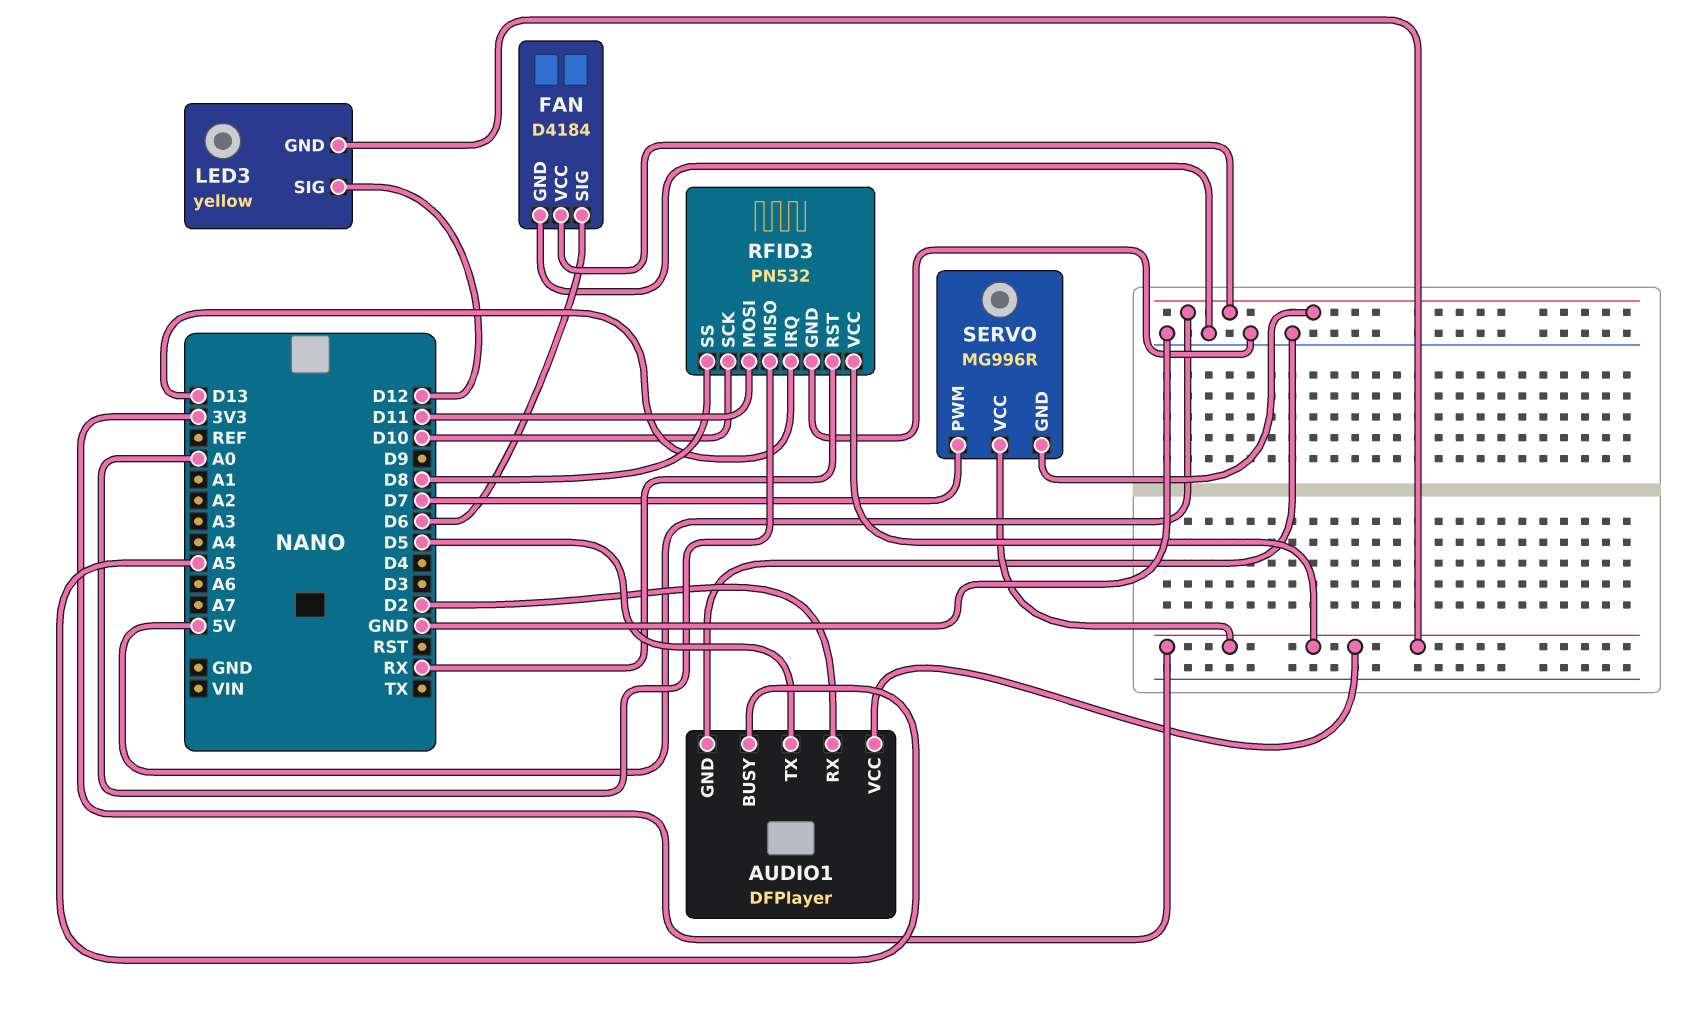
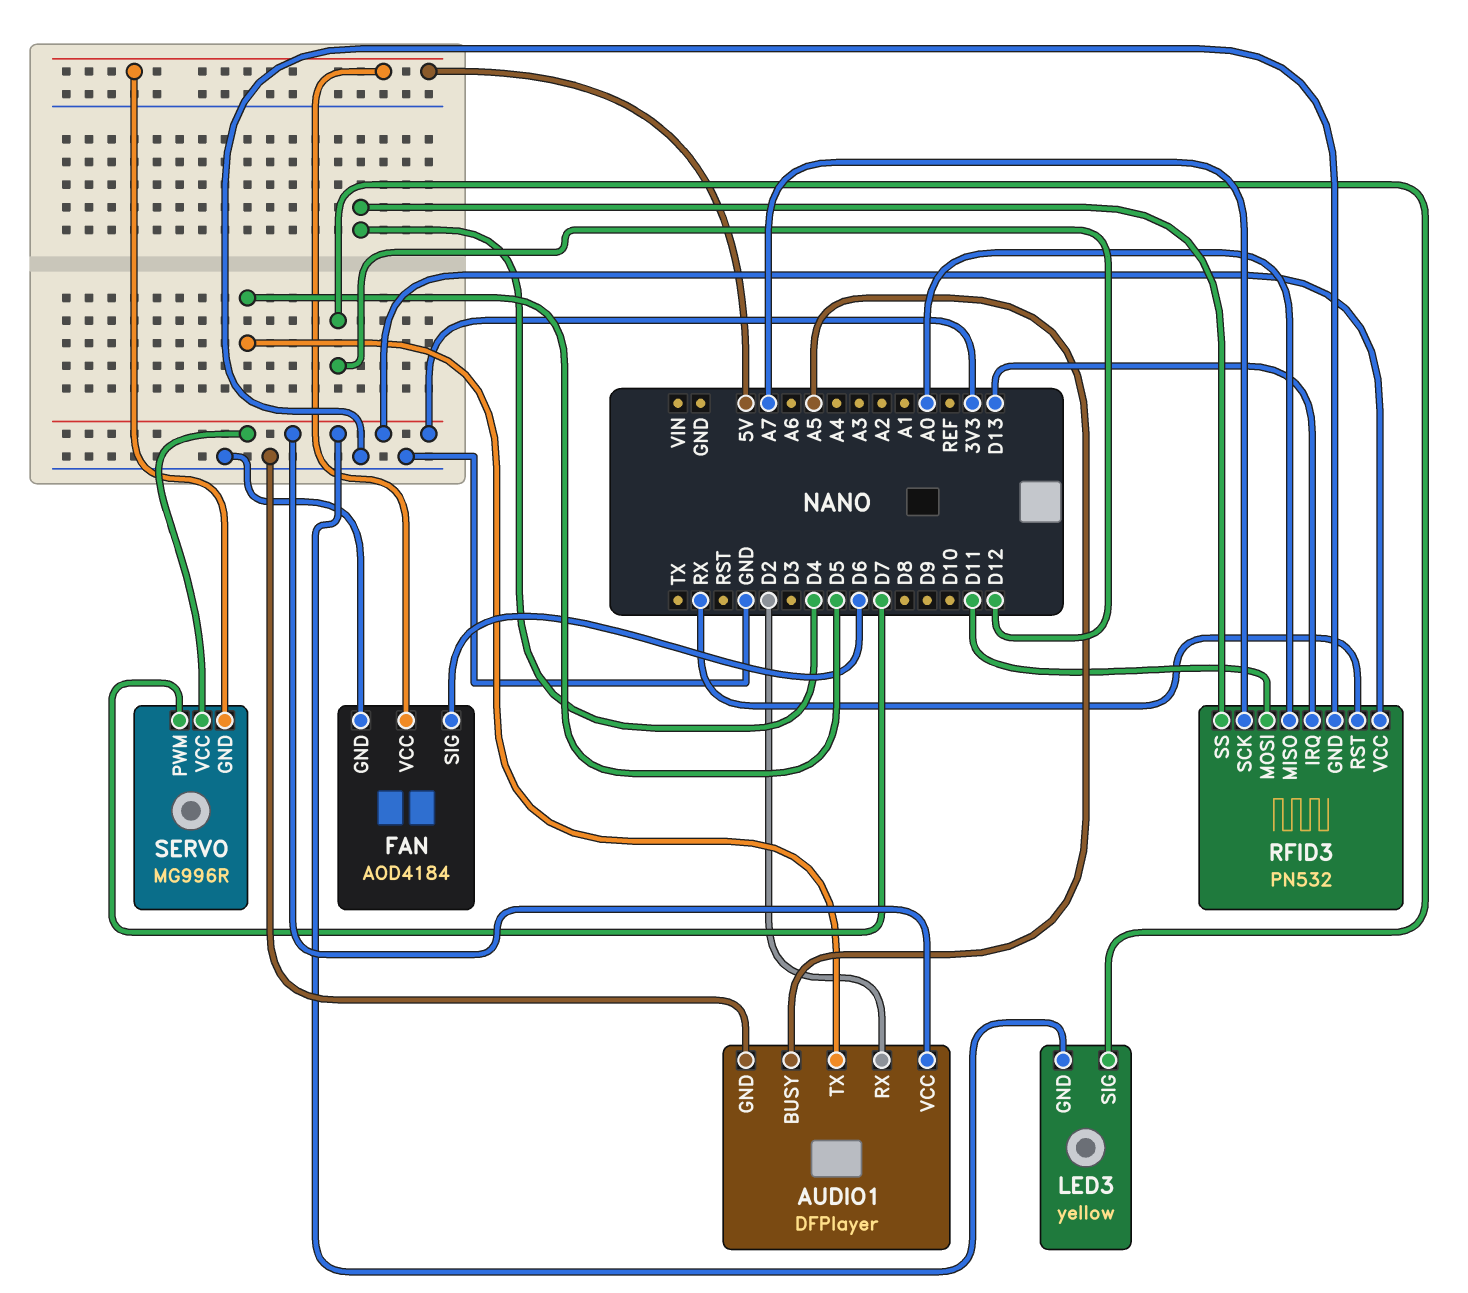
FAN: D4184 -> AOD4184
RFID3 pin SCK: D10 -> A7
RFID3 pin SS: D8 -> D4

